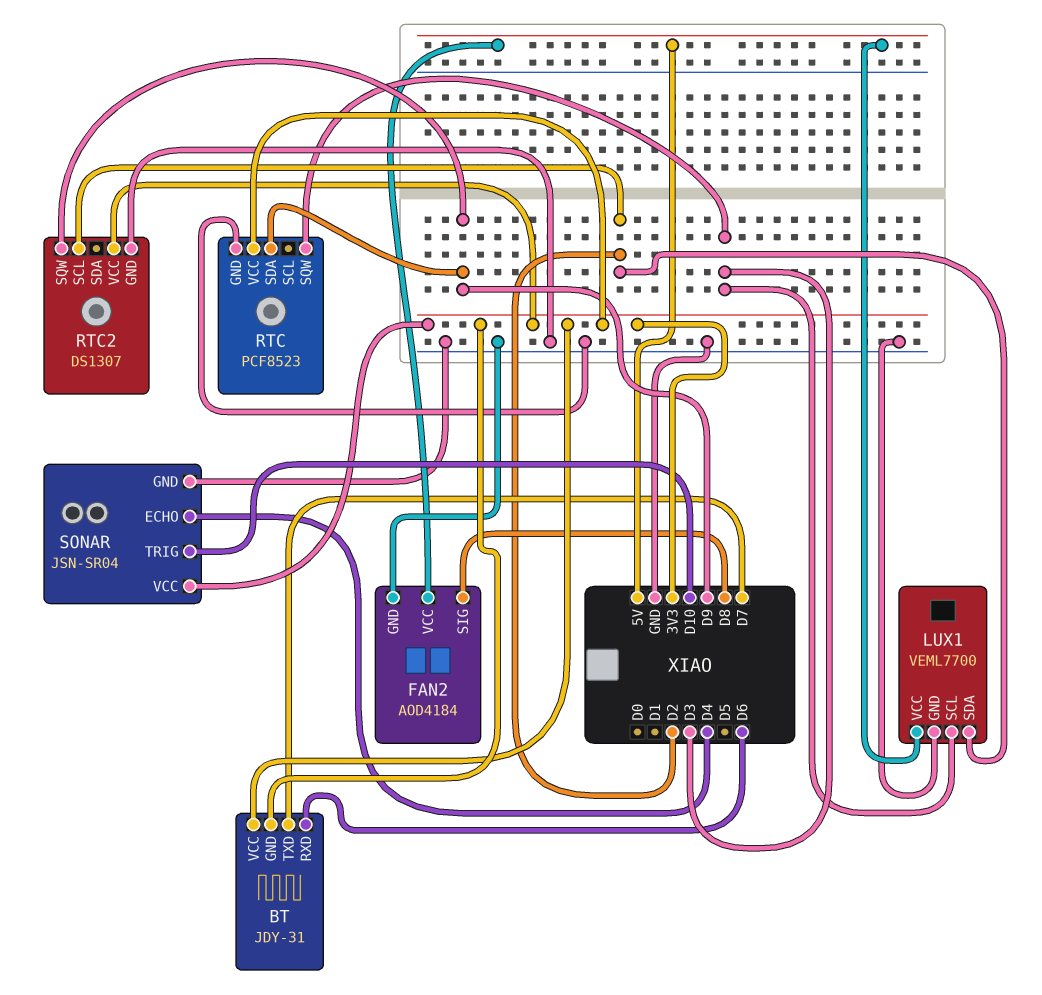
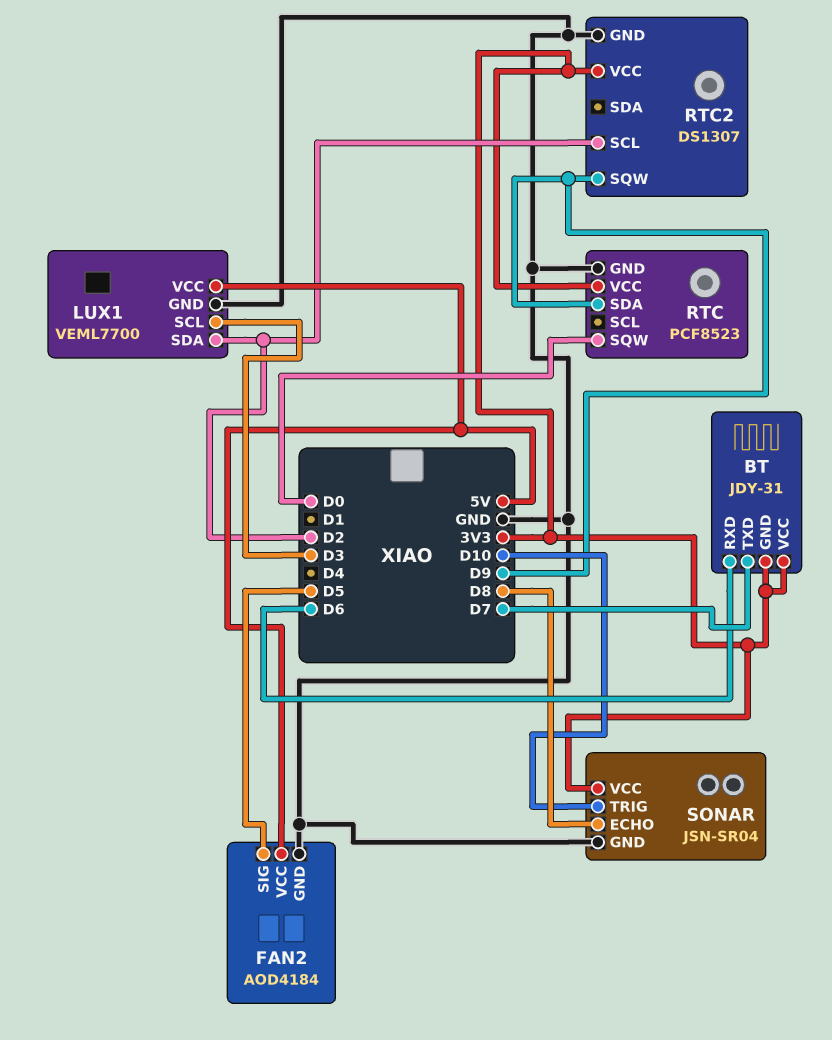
FAN2 pin SIG: D8 -> D5
RTC pin SQW: D3 -> D0
SONAR pin ECHO: D4 -> D8

